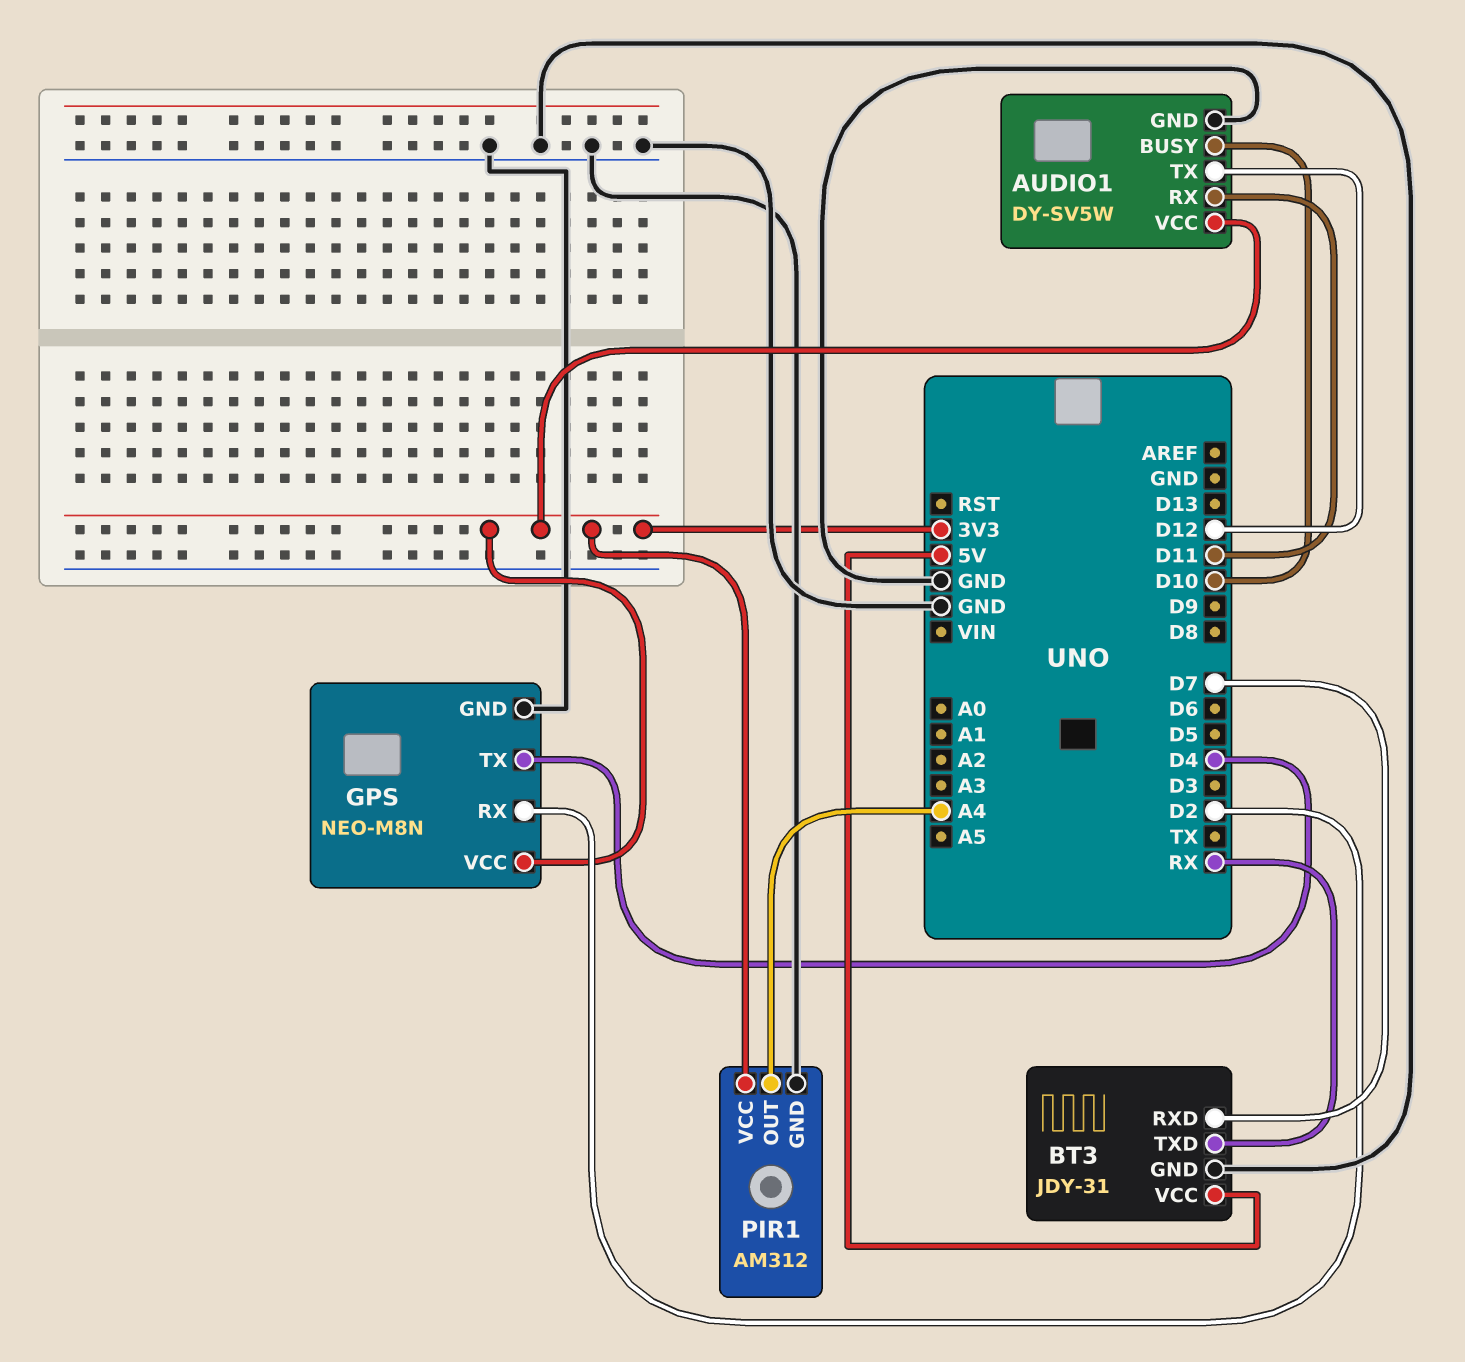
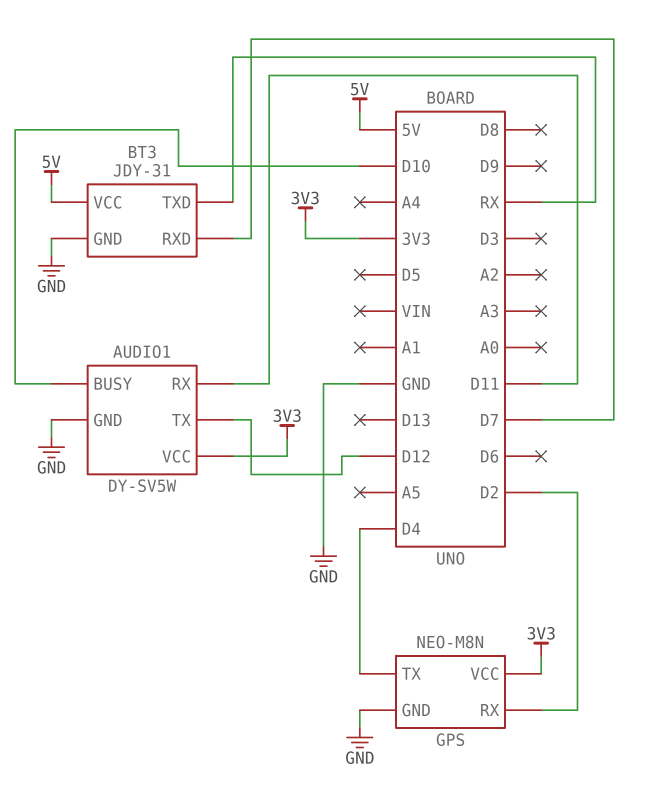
PIR1: AM312 -> none
PIR1 pin GND: GND -> none
PIR1 pin OUT: A4 -> none
PIR1 pin VCC: 3V3 -> none

